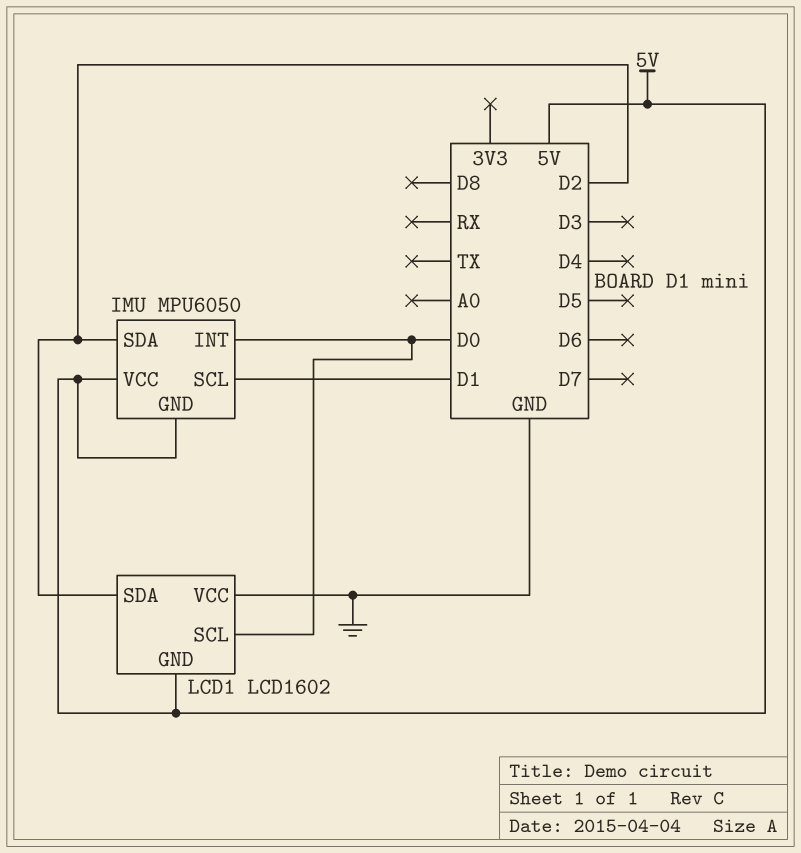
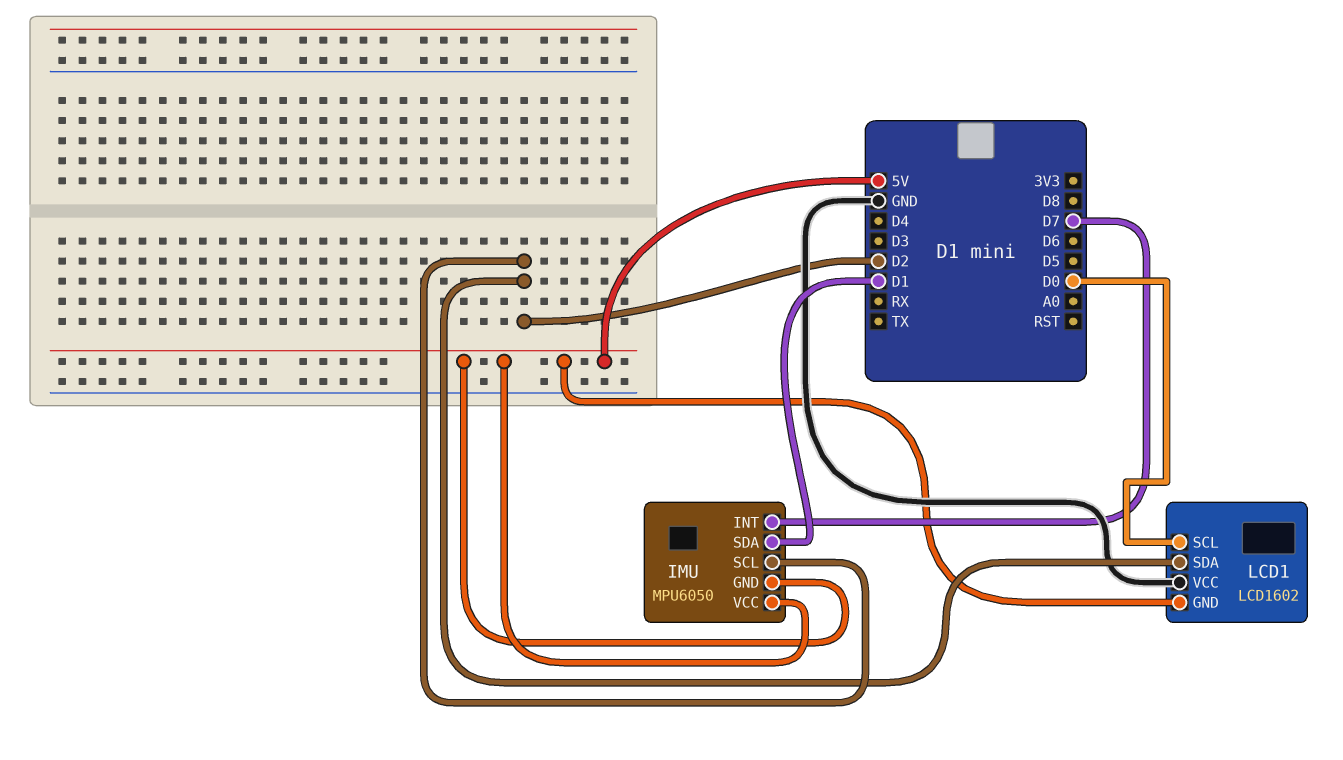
IMU pin INT: D0 -> D7
IMU pin SCL: D1 -> D2
IMU pin SDA: D2 -> D1

